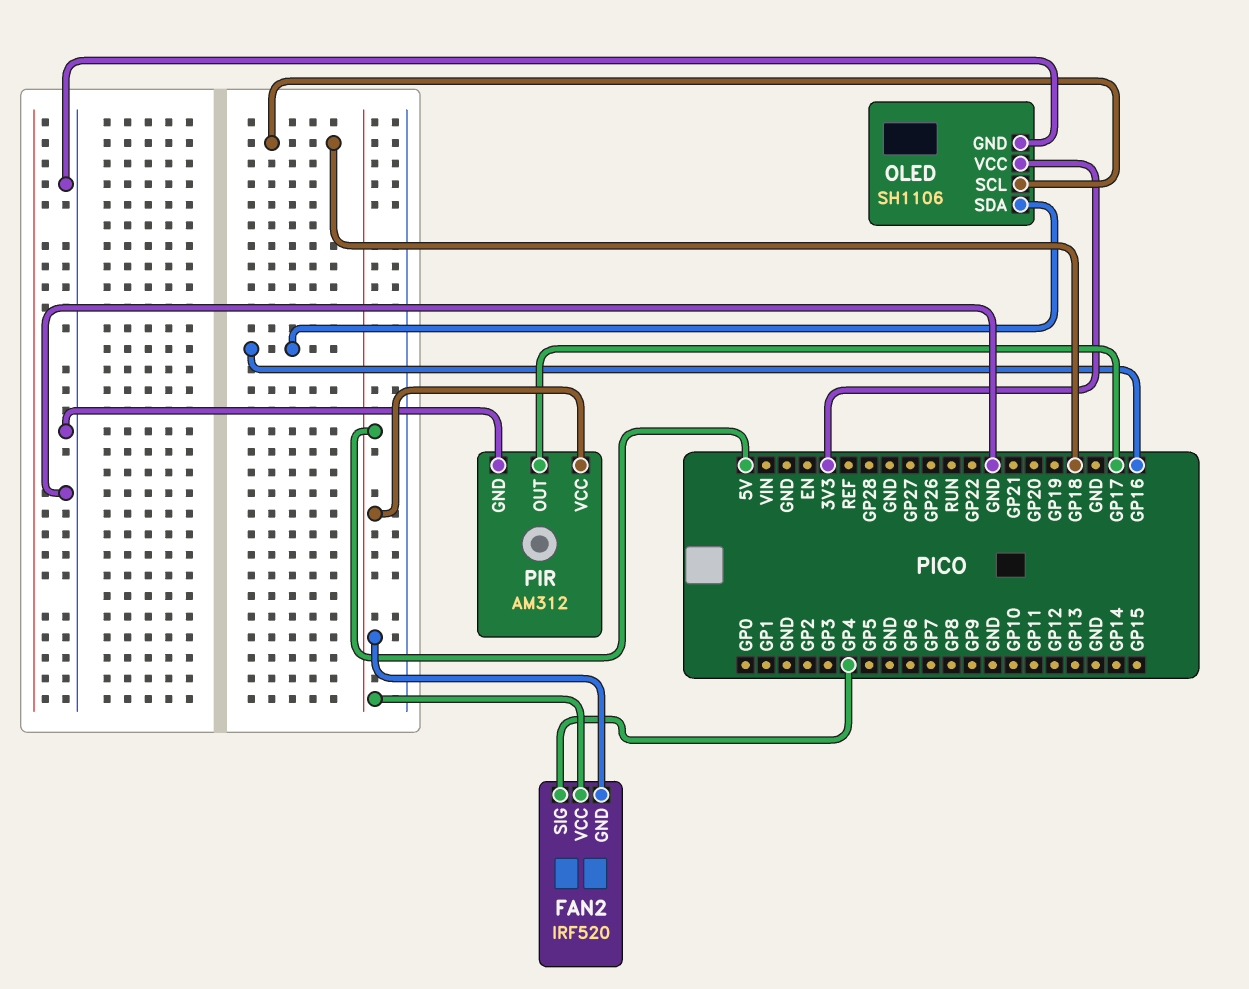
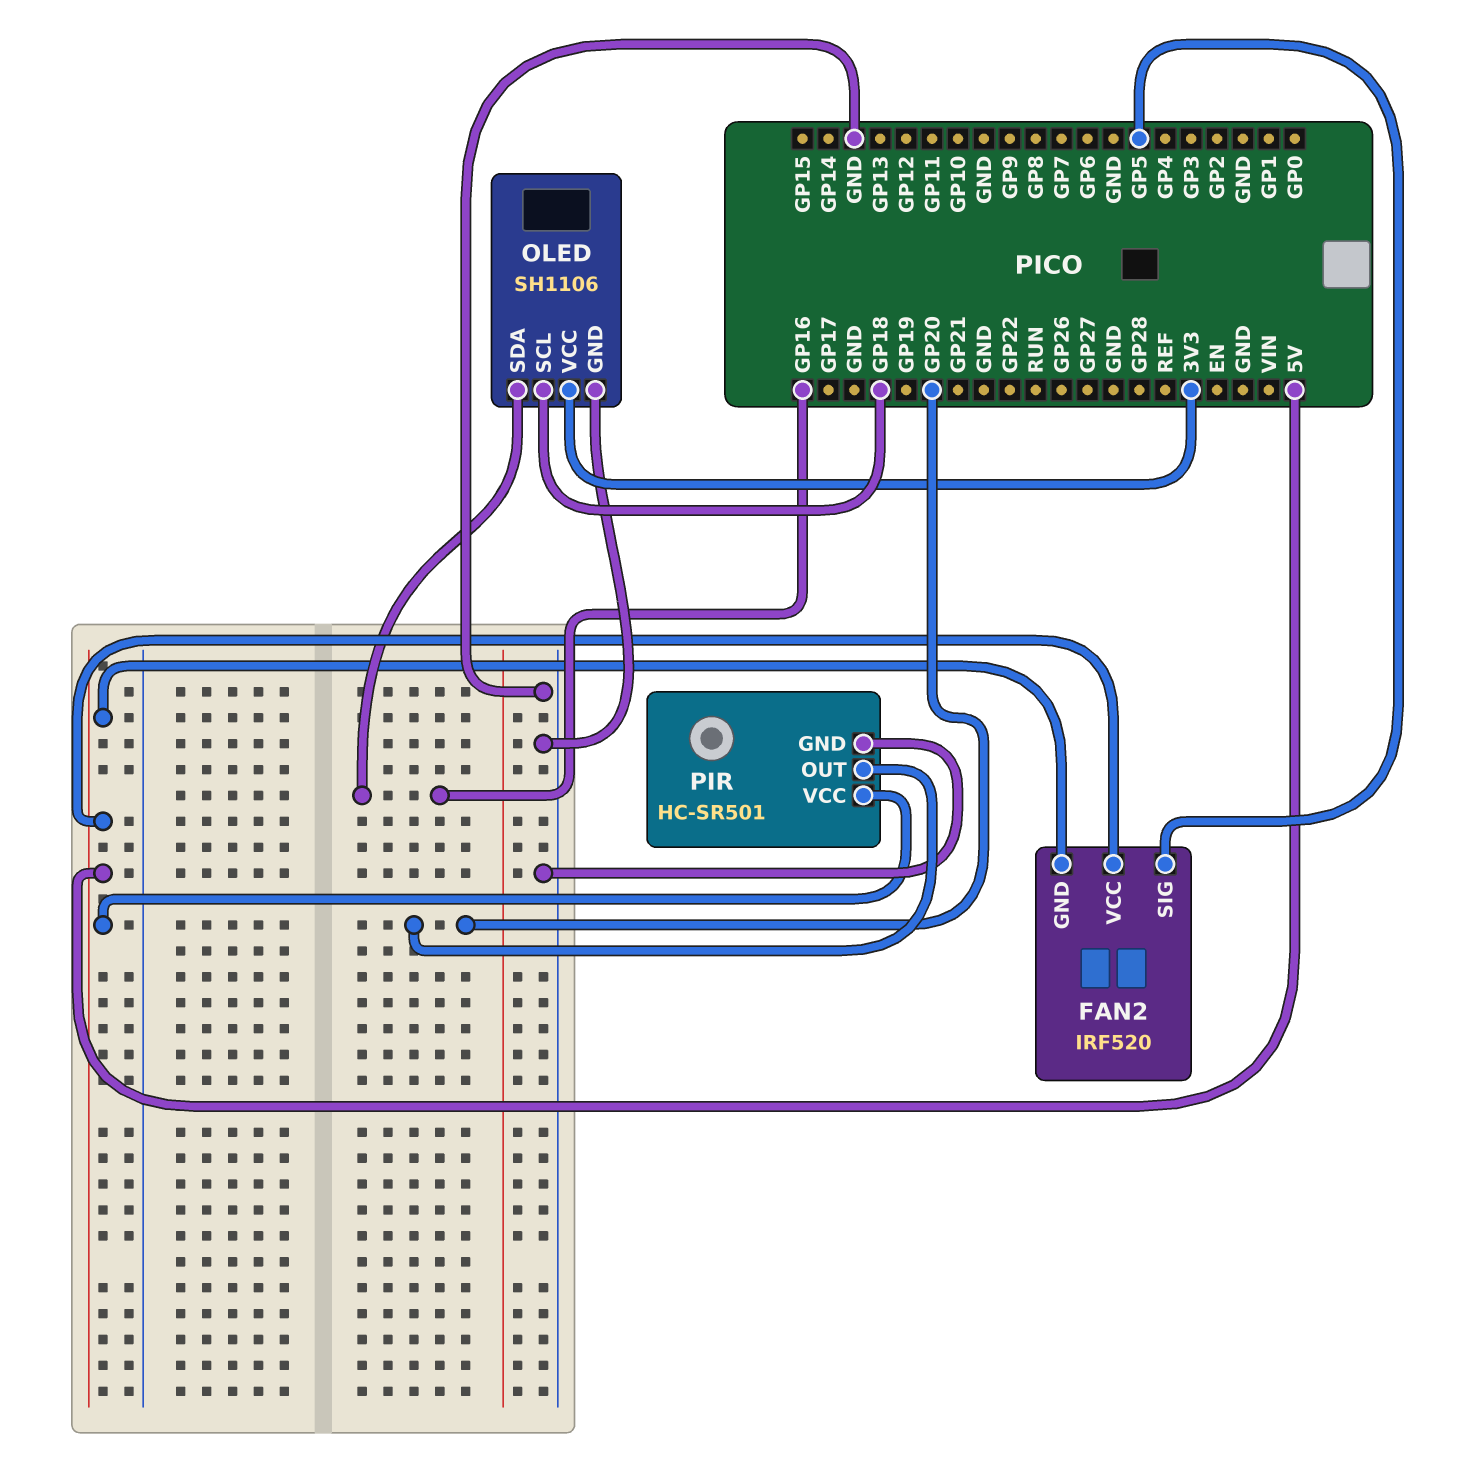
FAN2 pin SIG: GP4 -> GP5
PIR: AM312 -> HC-SR501
PIR pin OUT: GP17 -> GP20

